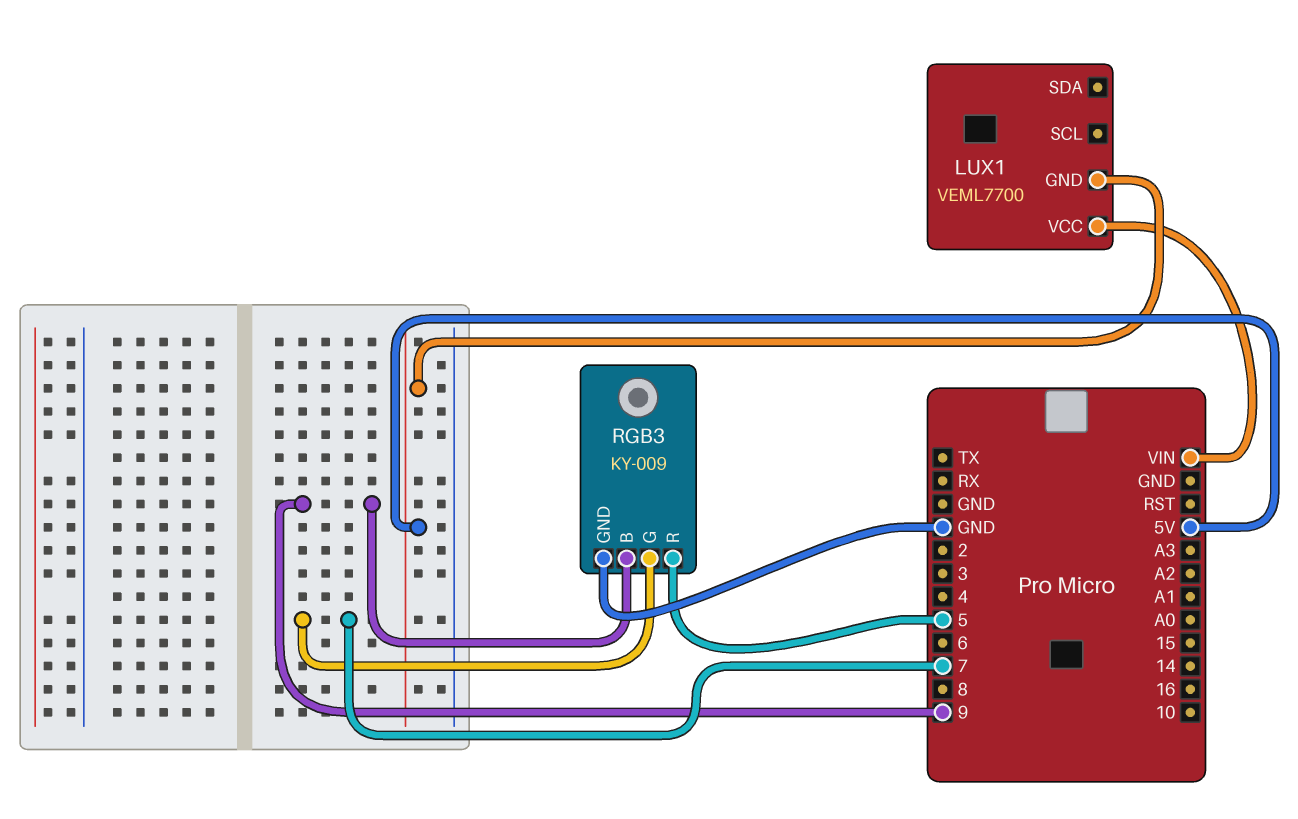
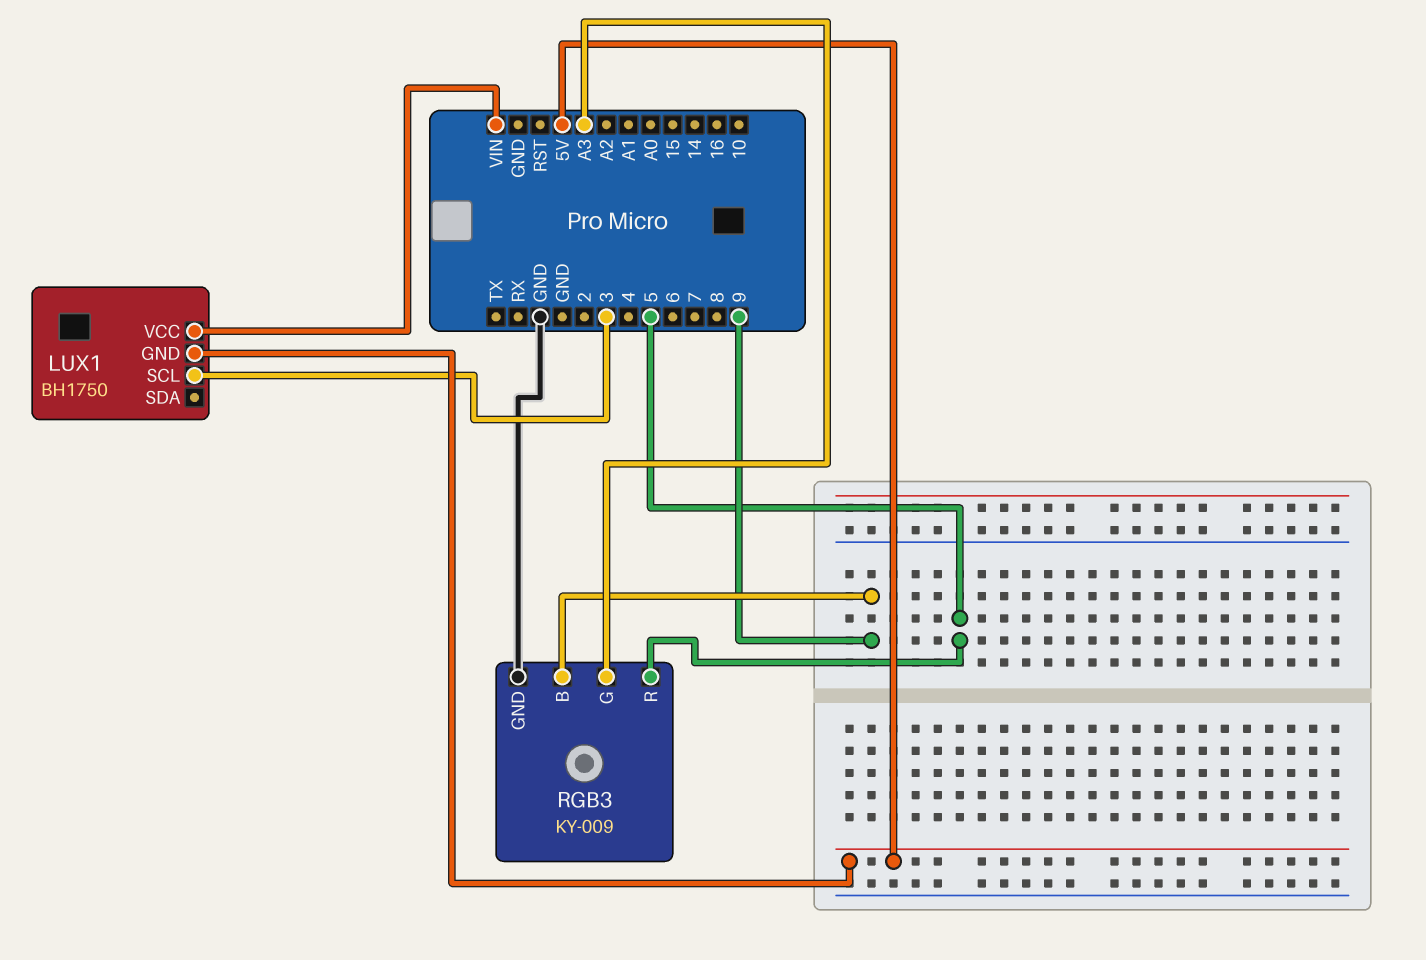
LUX1: VEML7700 -> BH1750
LUX1 pin SCL: none -> 3
RGB3 pin G: 7 -> A3

